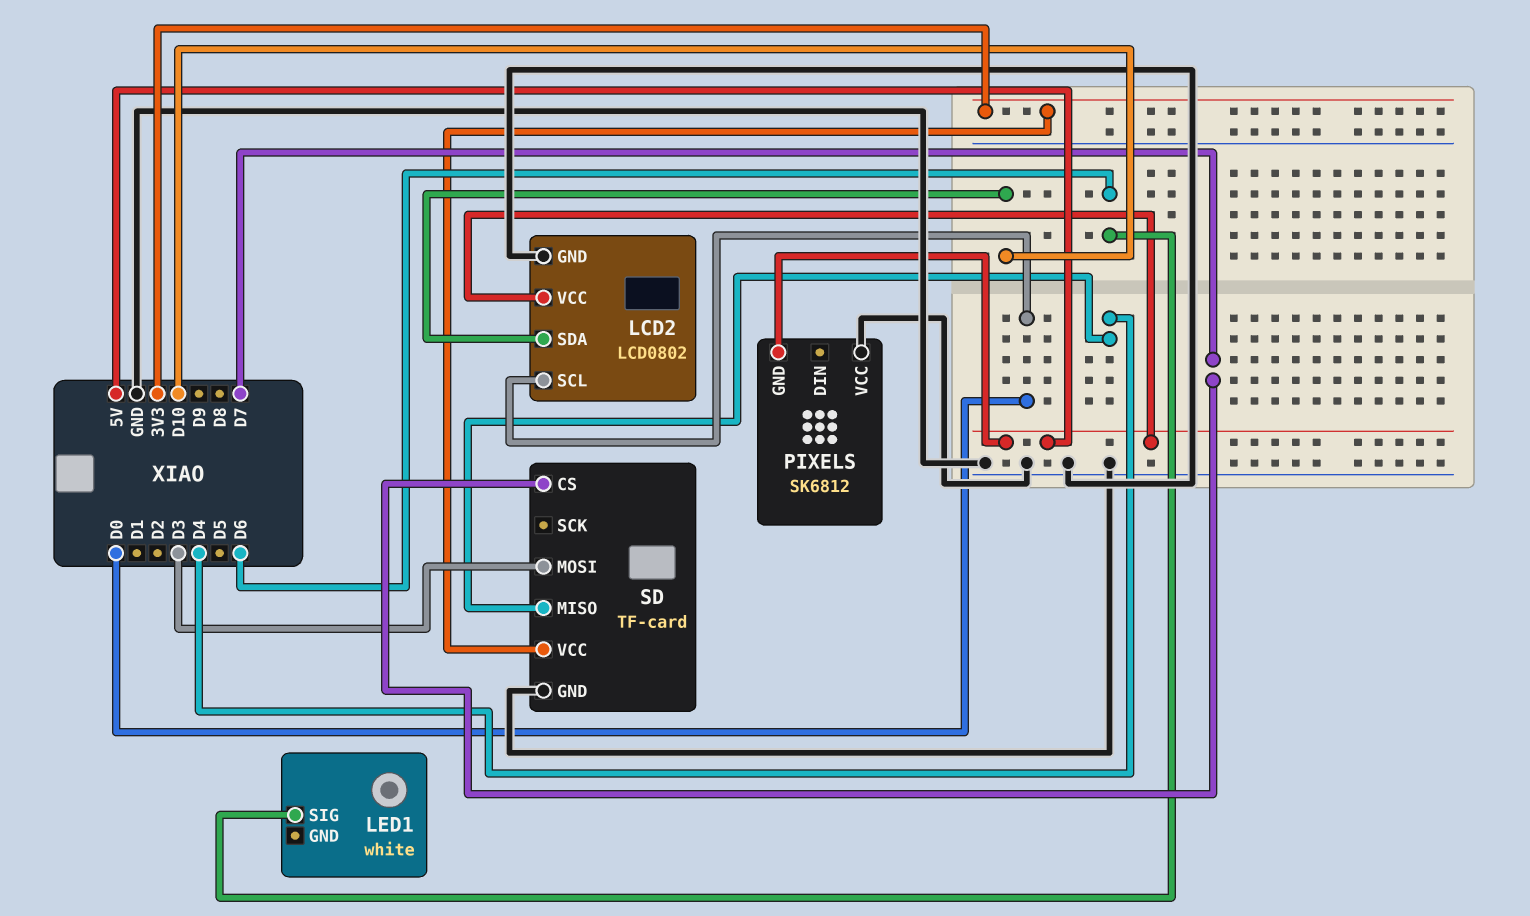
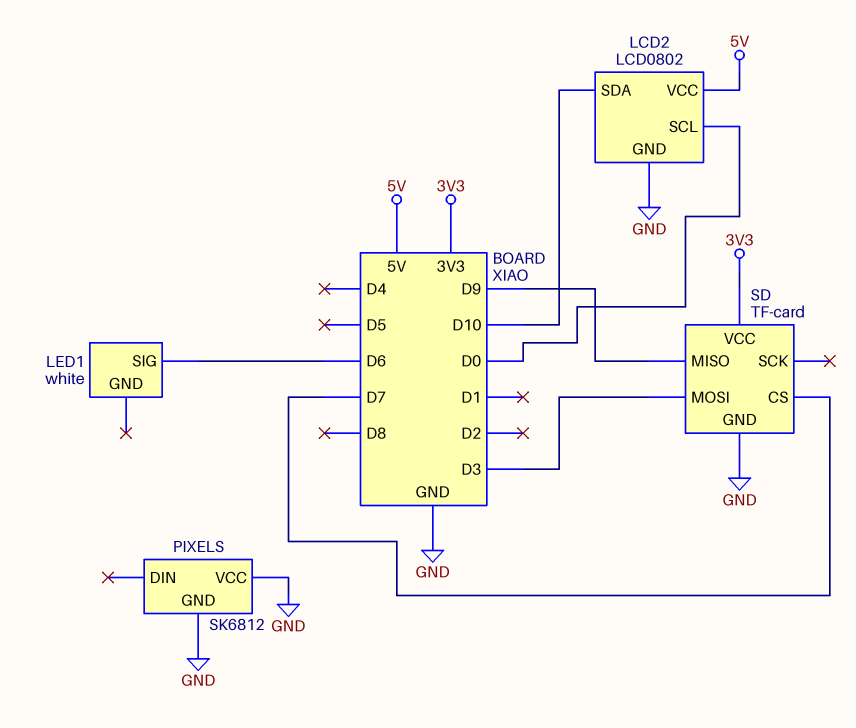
PIXELS pin GND: 5V -> GND
SD pin MISO: D4 -> D9

